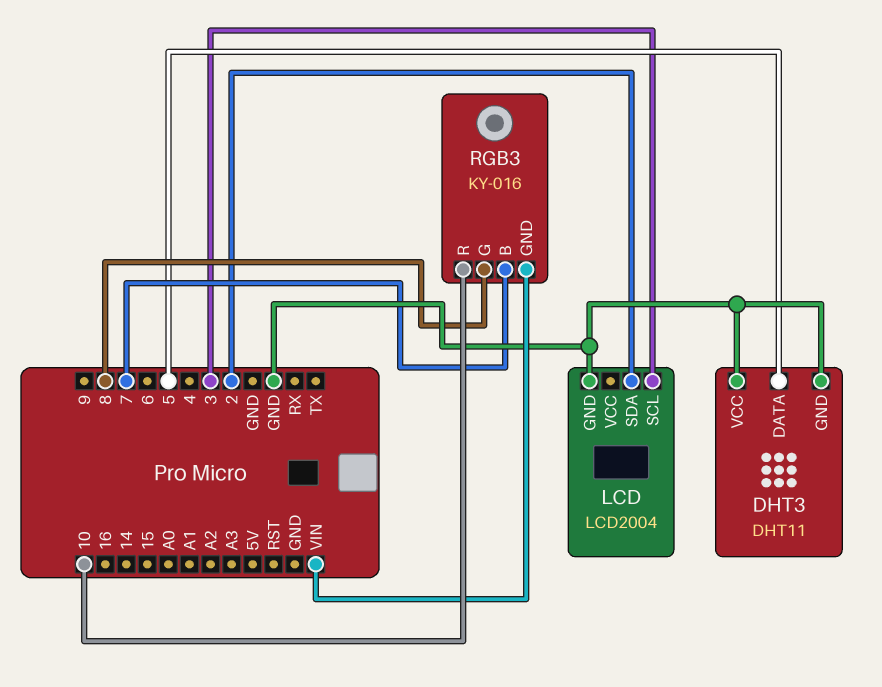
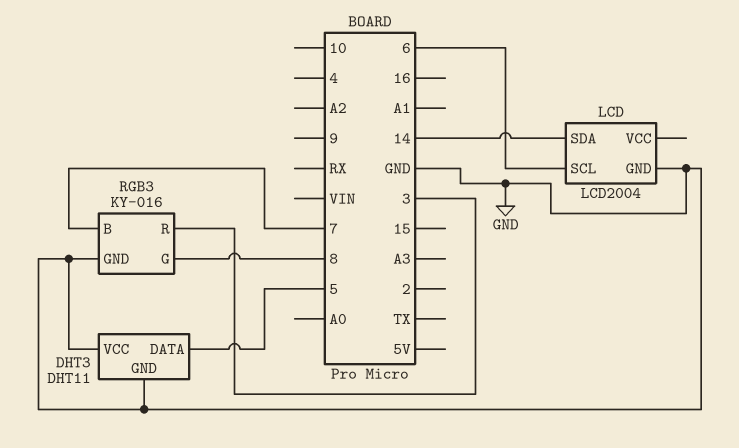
LCD pin SCL: 3 -> 6
LCD pin SDA: 2 -> 14
RGB3 pin GND: VIN -> GND
RGB3 pin R: 10 -> 3

